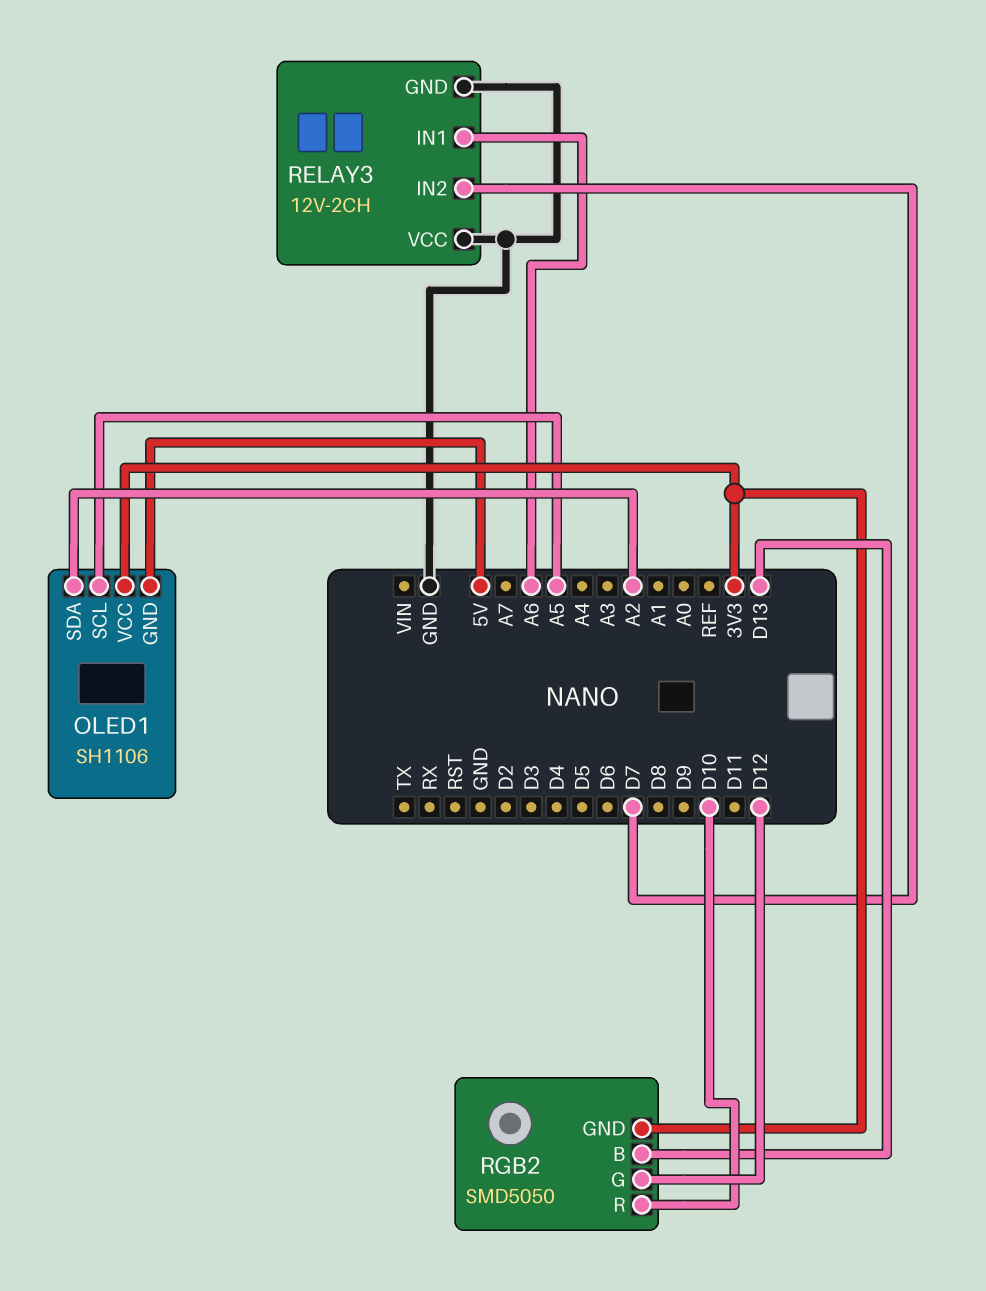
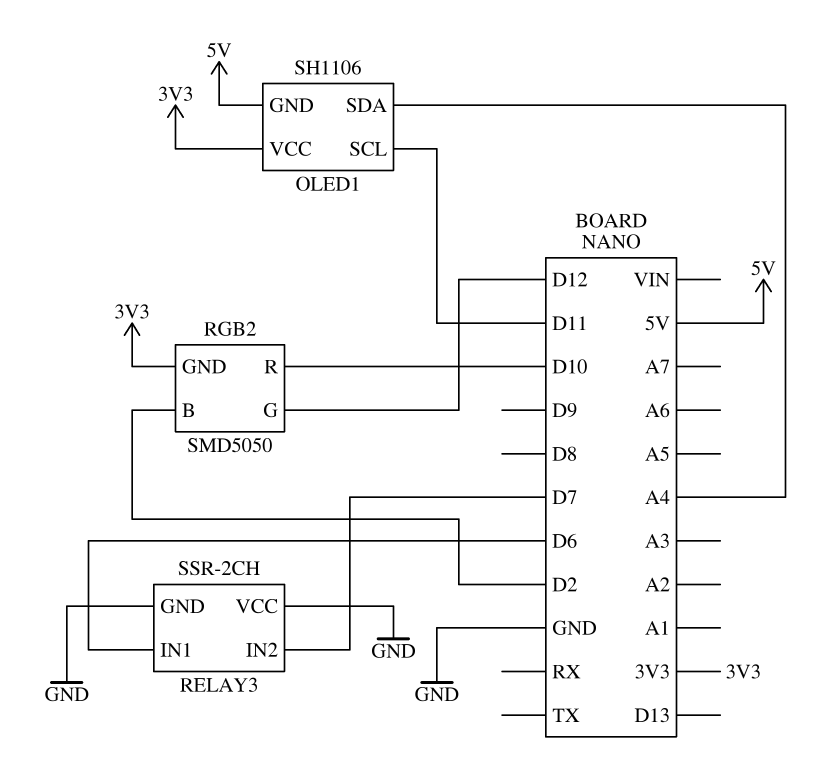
OLED1 pin SCL: A5 -> D11
OLED1 pin SDA: A2 -> A4
RELAY3: 12V-2CH -> SSR-2CH
RELAY3 pin IN1: A6 -> D6
RGB2 pin B: D13 -> D2

